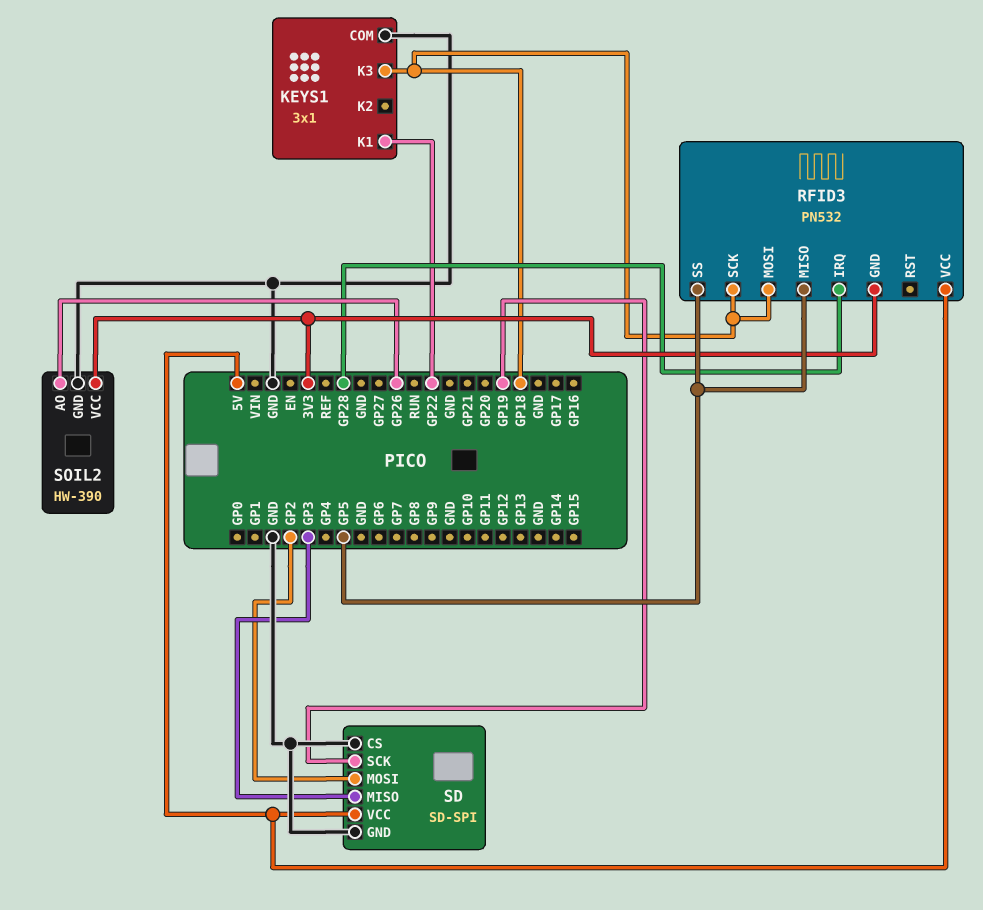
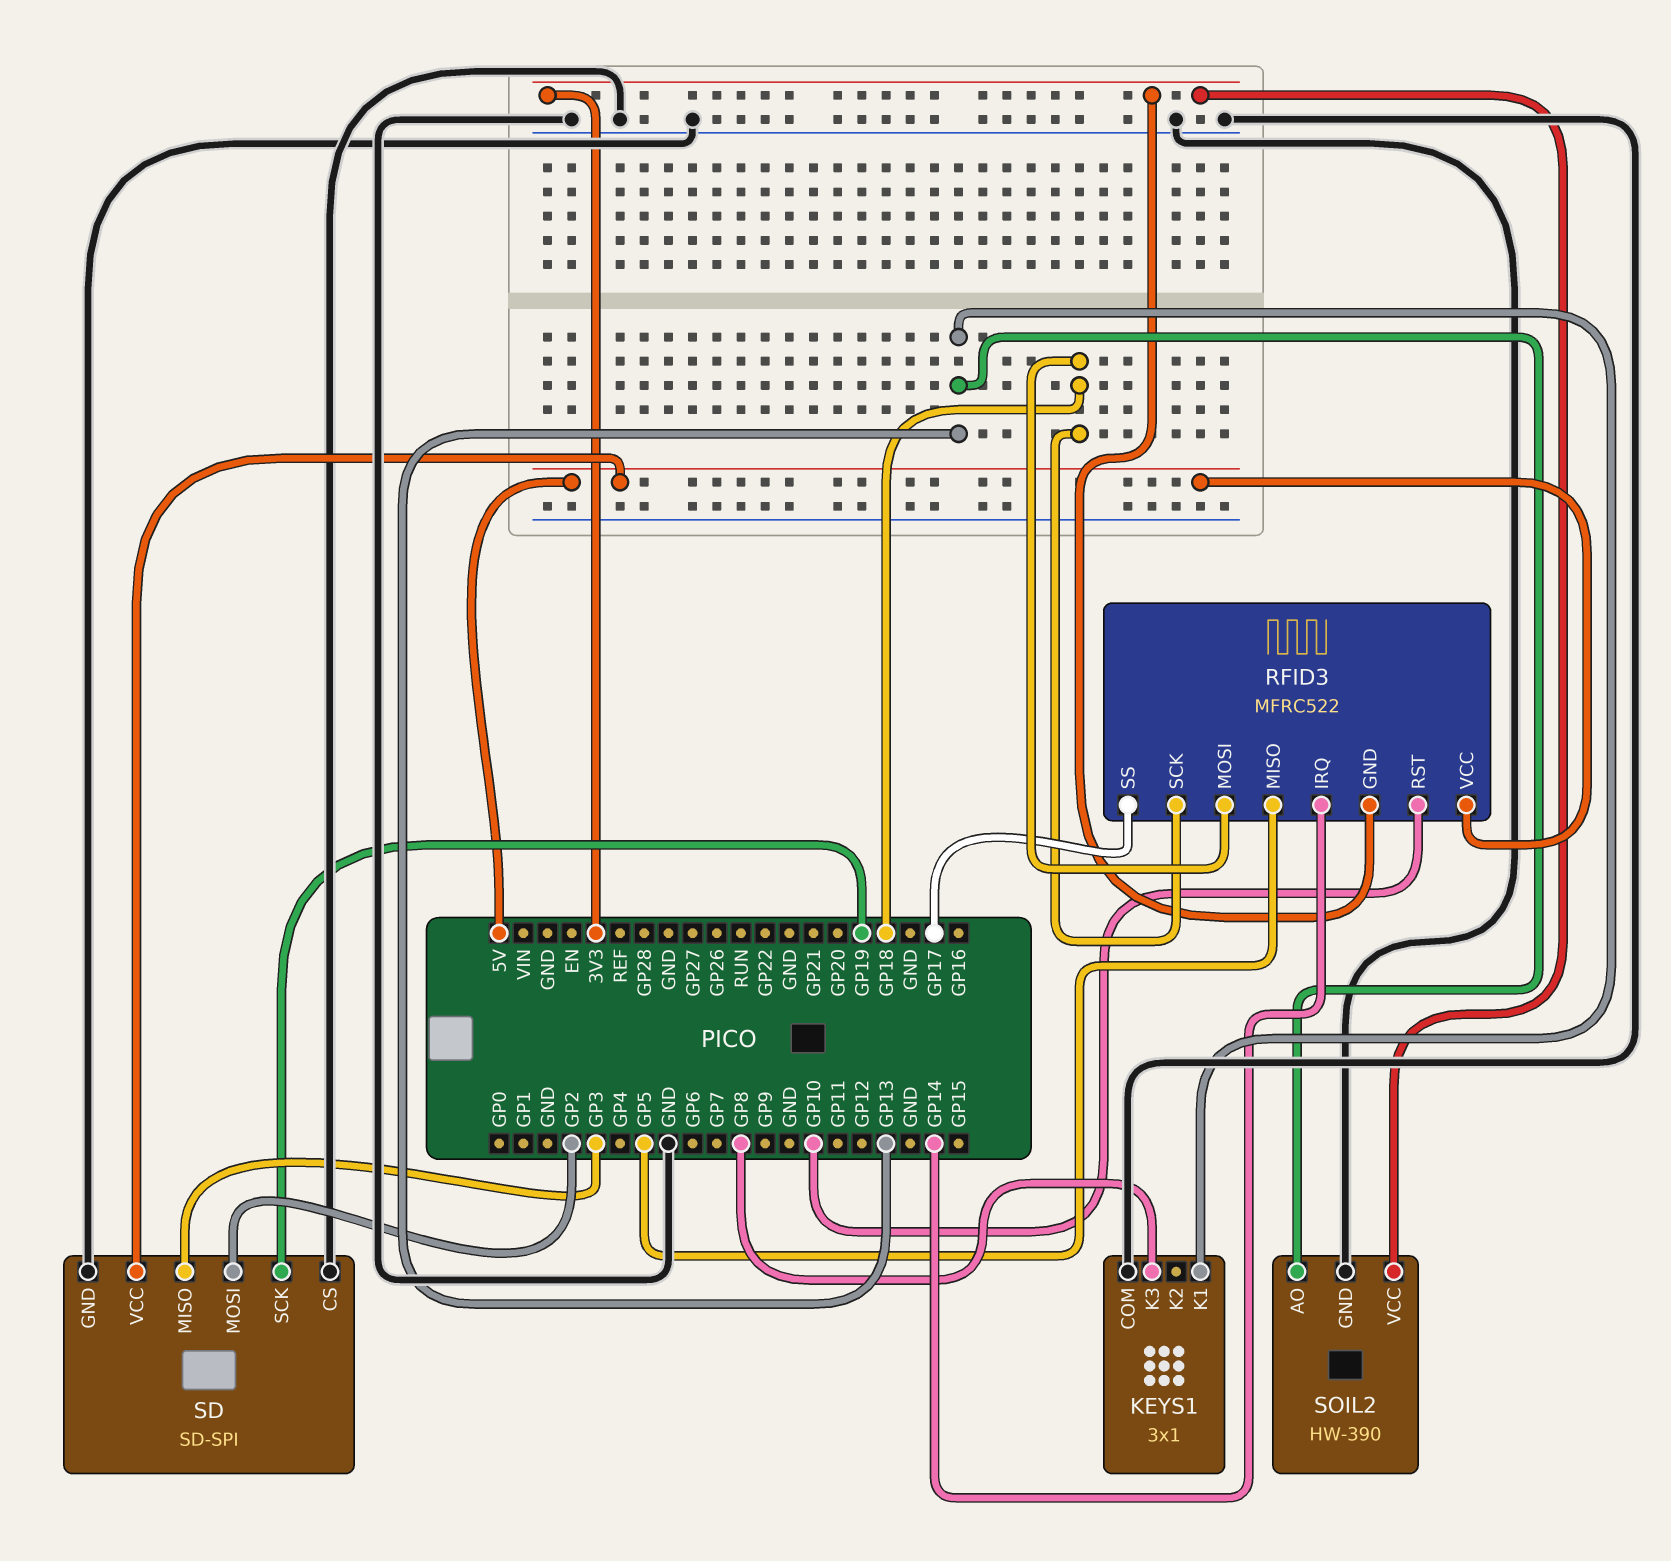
KEYS1 pin K1: GP22 -> GP13
KEYS1 pin K3: GP18 -> GP8
RFID3: PN532 -> MFRC522
RFID3 pin IRQ: GP28 -> GP14
RFID3 pin RST: none -> GP10
RFID3 pin SS: GP5 -> GP17
SOIL2 pin AO: GP26 -> GP13

